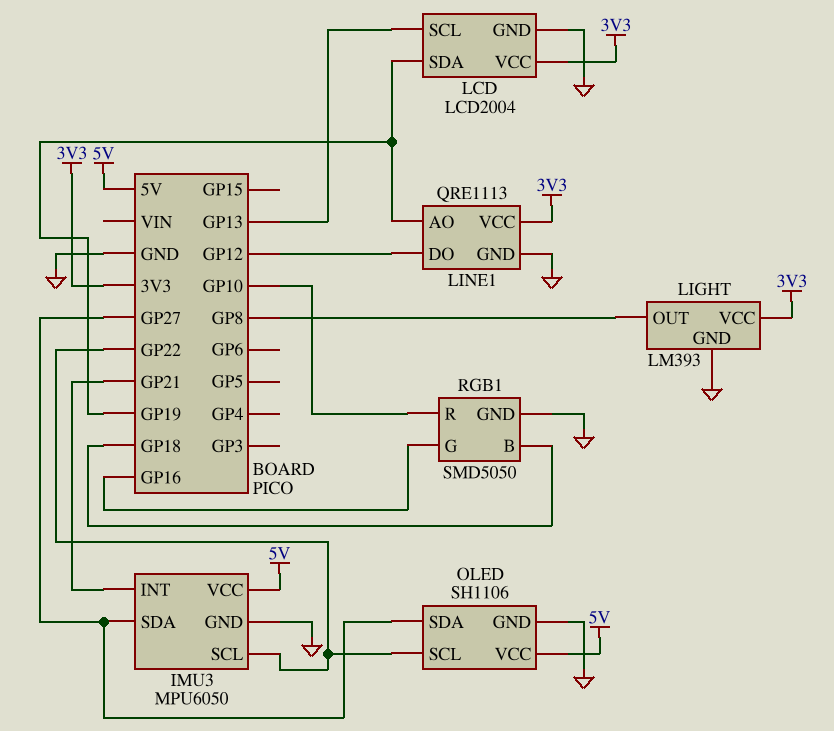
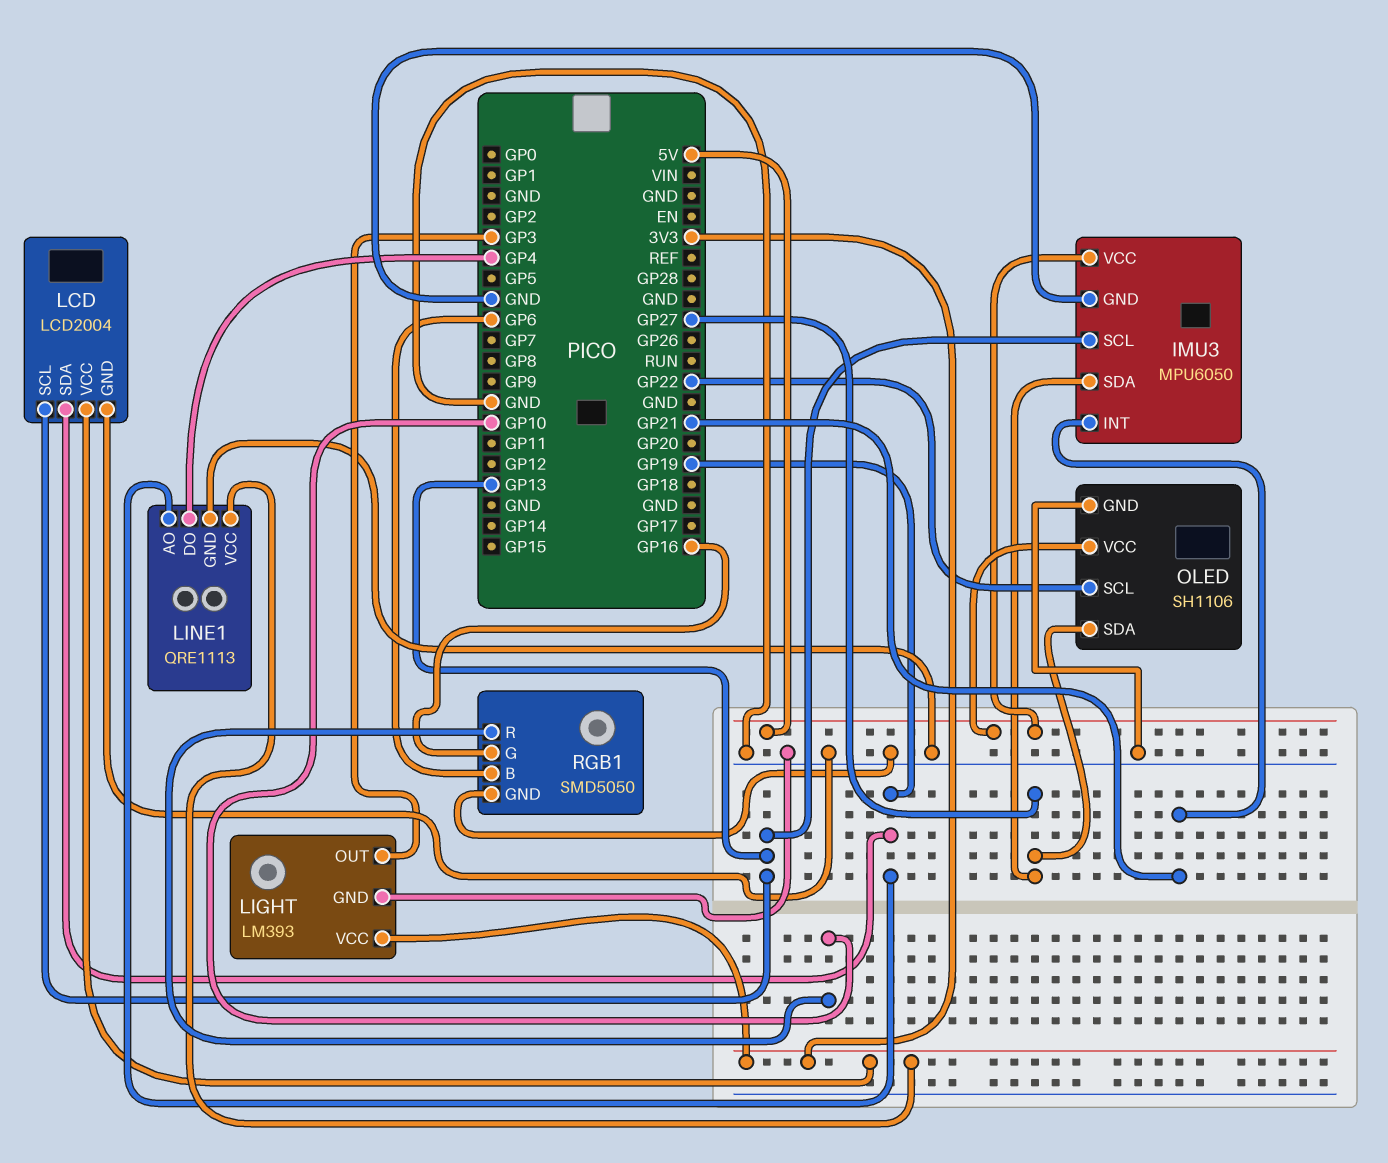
IMU3 pin SCL: GP22 -> GP13
LIGHT pin OUT: GP8 -> GP3
LINE1 pin DO: GP12 -> GP4
RGB1 pin B: GP18 -> GP6

